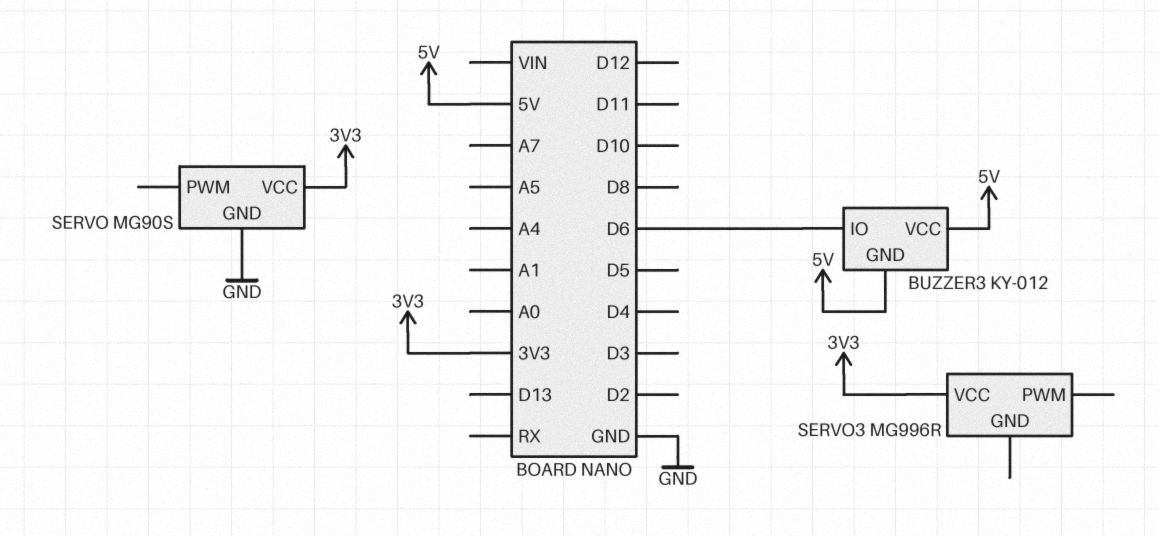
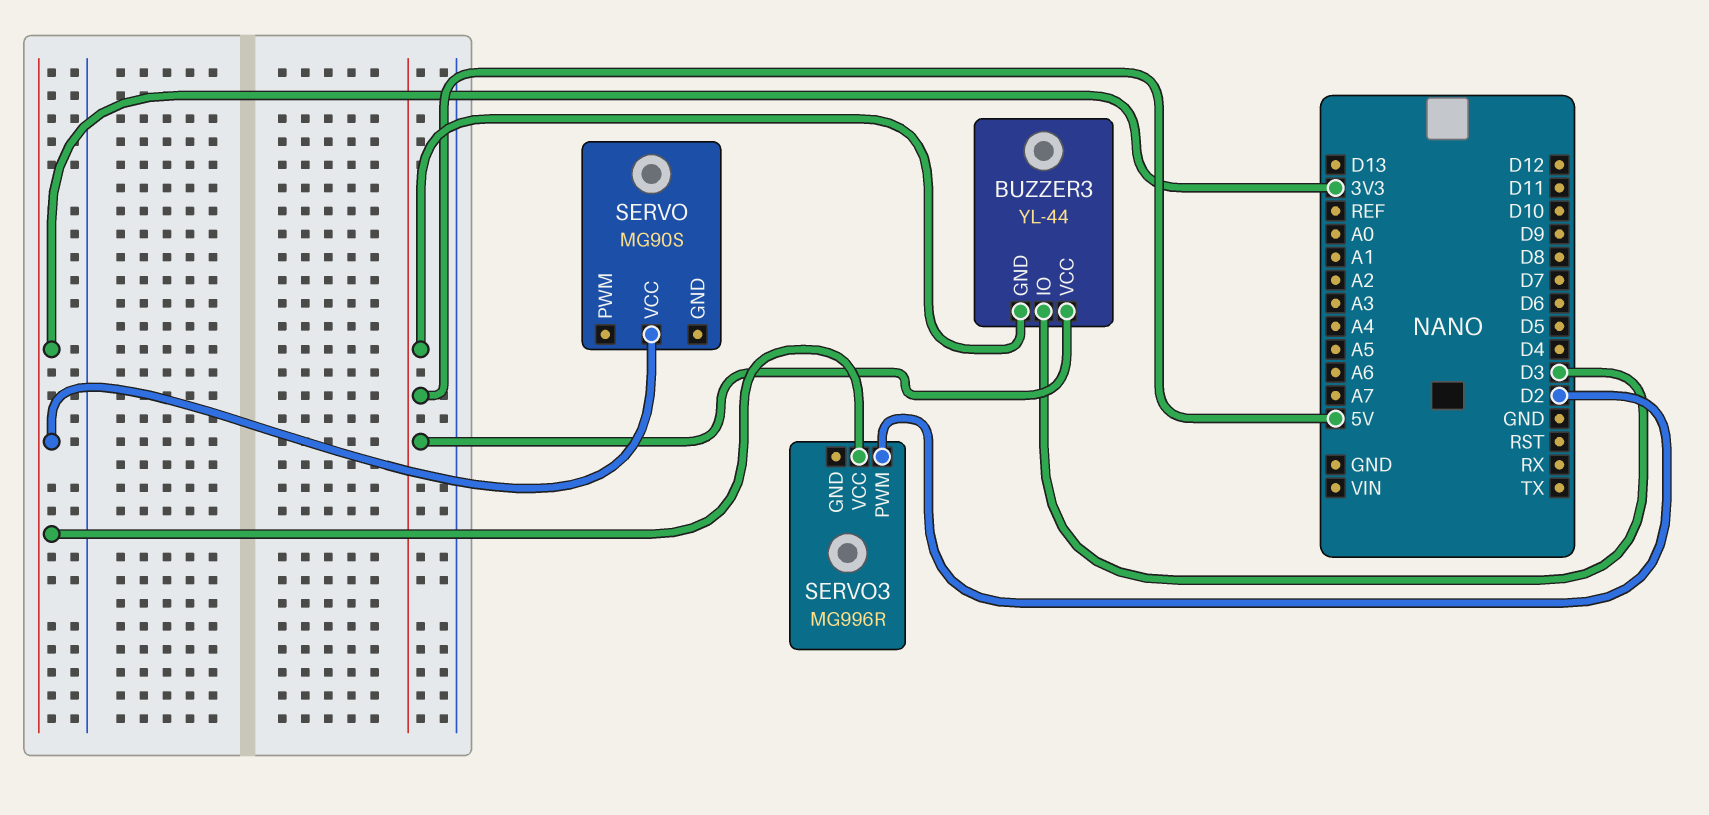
BUZZER3: KY-012 -> YL-44
BUZZER3 pin IO: D6 -> D3
SERVO pin GND: GND -> none
SERVO3 pin PWM: none -> D2

